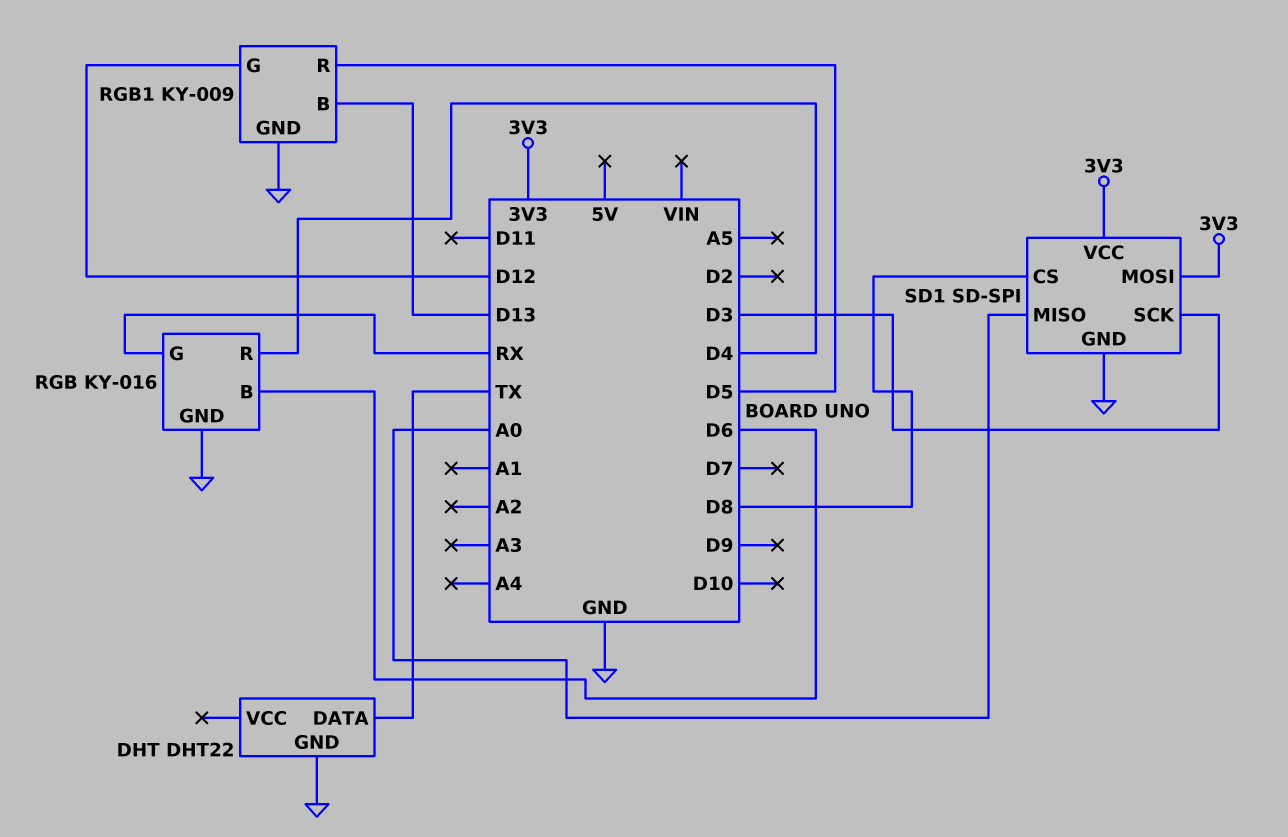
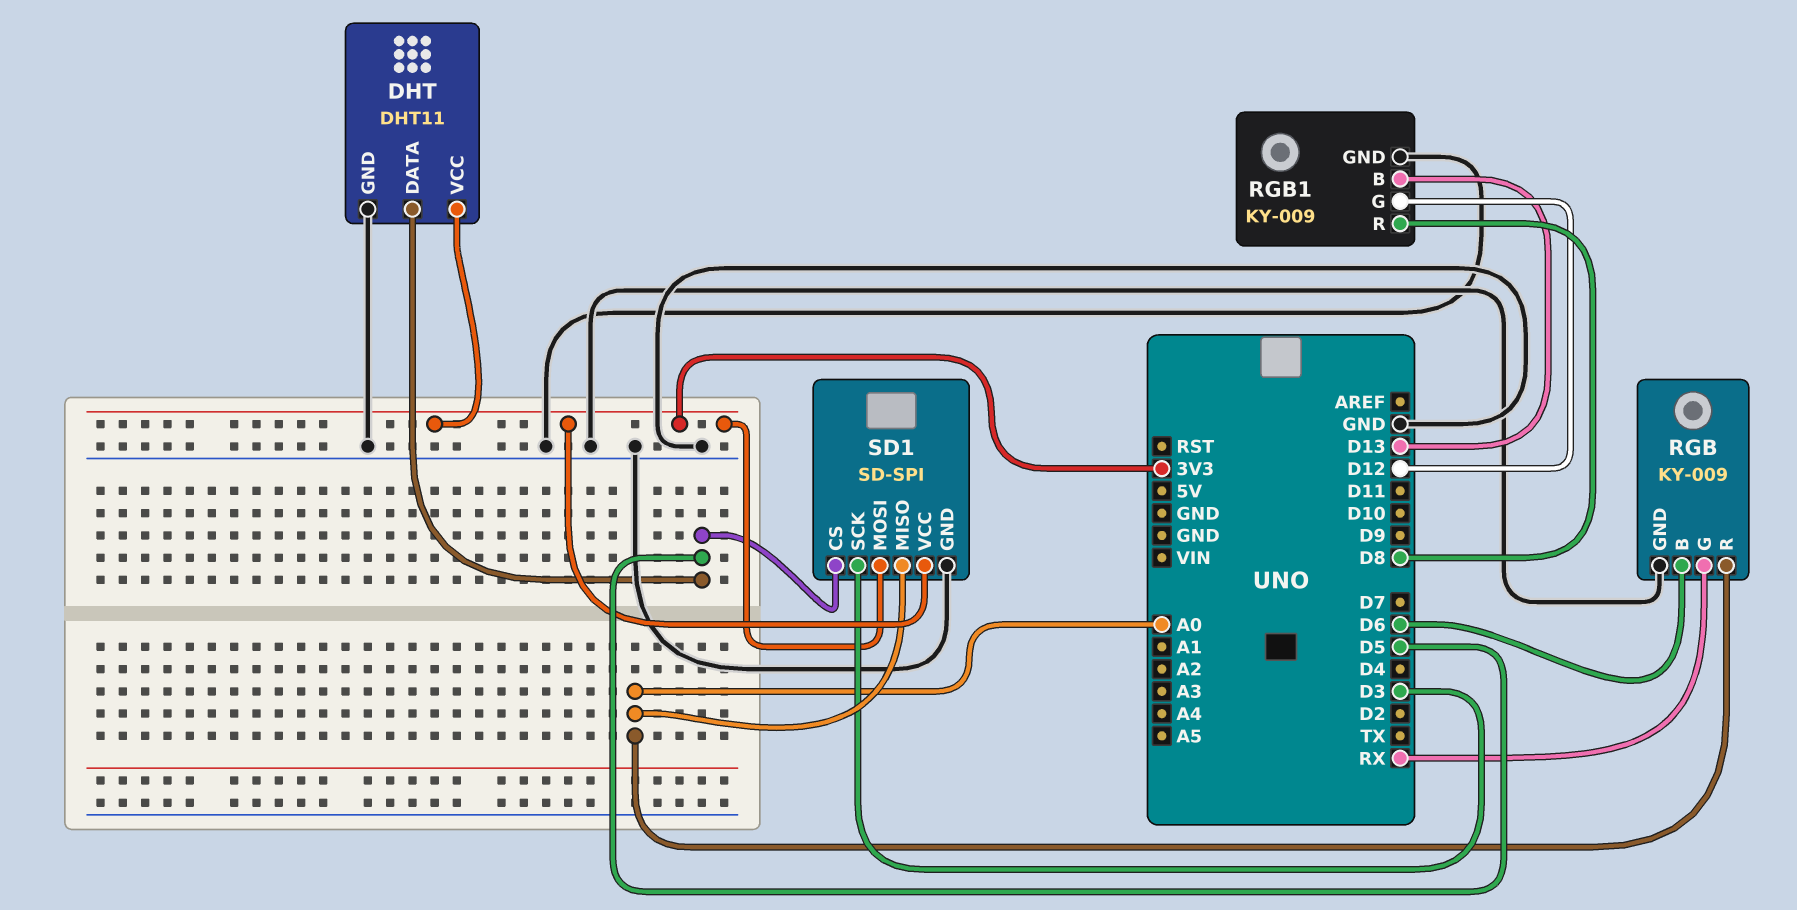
DHT: DHT22 -> DHT11
DHT pin DATA: TX -> D5
DHT pin VCC: none -> 3V3
RGB: KY-016 -> KY-009
RGB pin R: D4 -> A0
RGB1 pin R: D5 -> D8
SD1 pin CS: D8 -> D5

